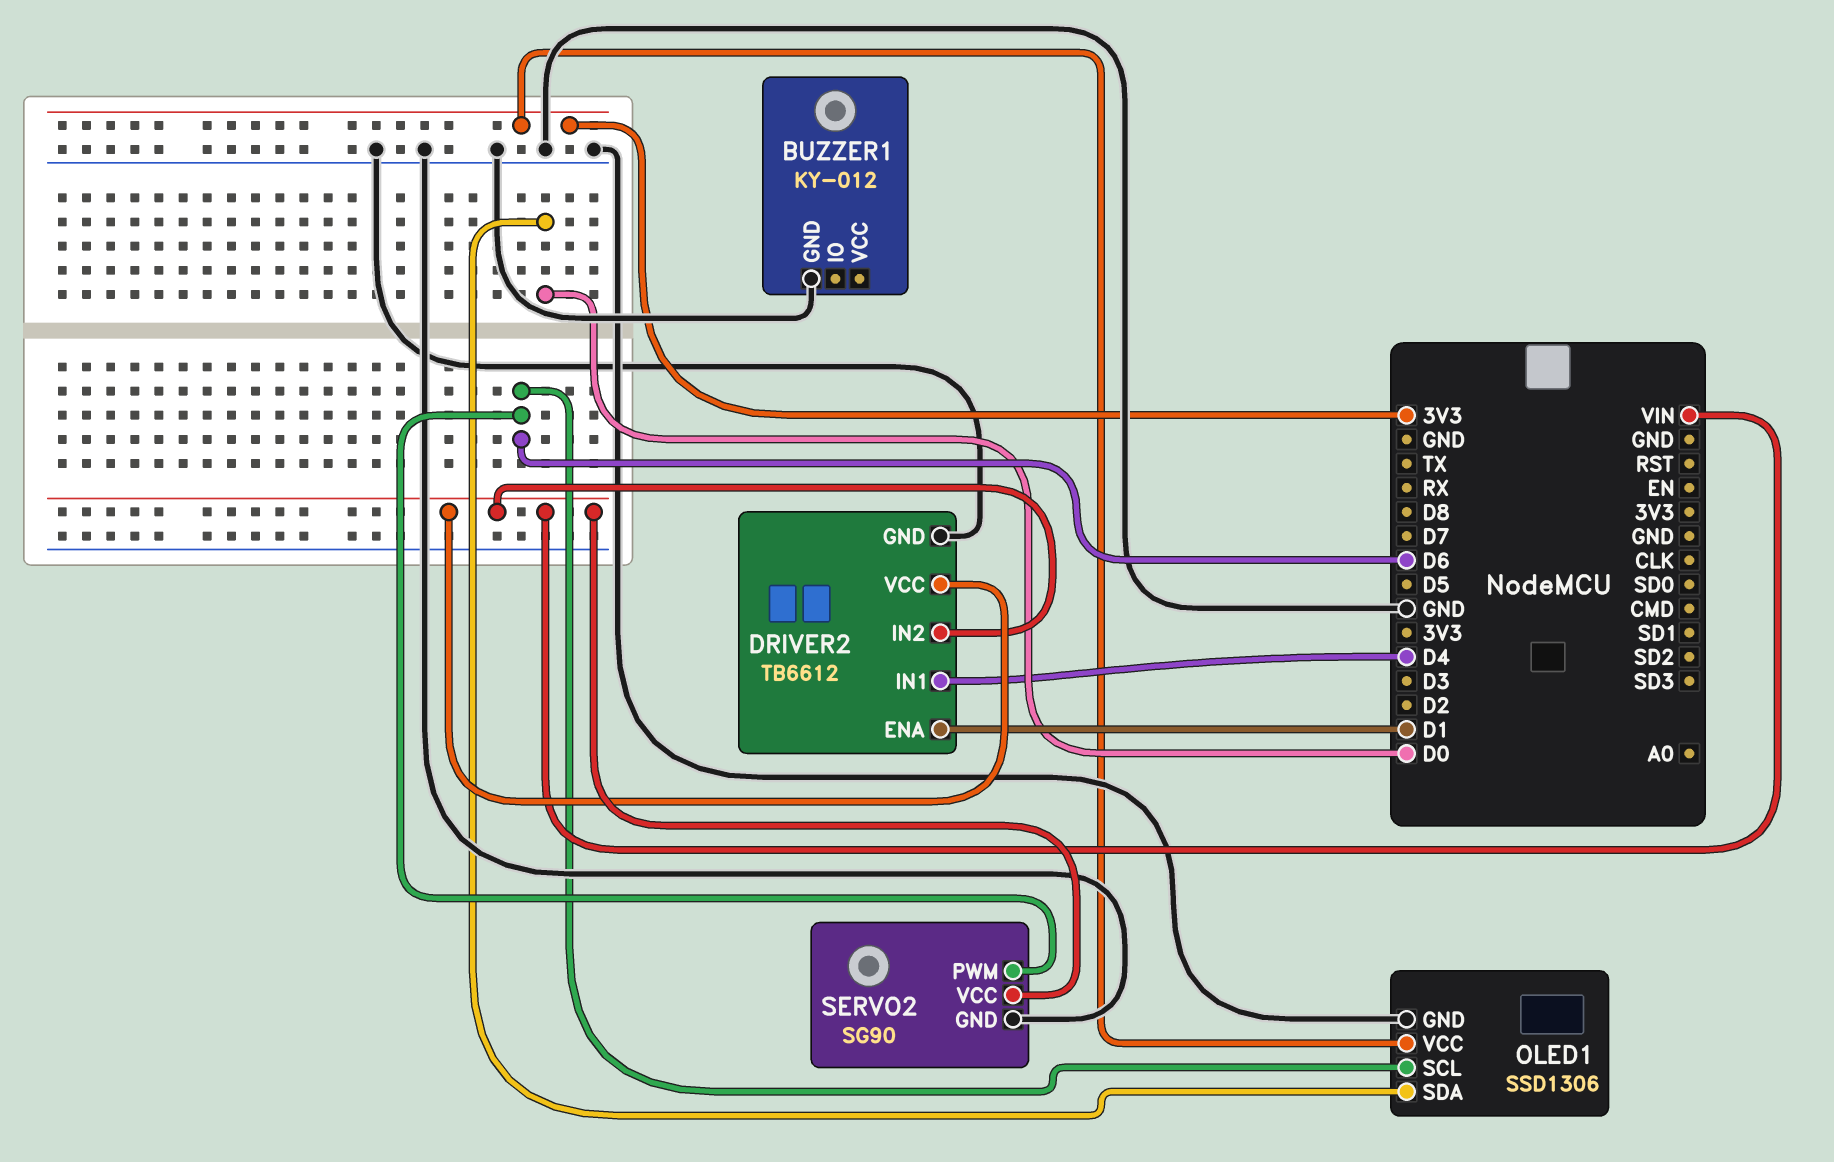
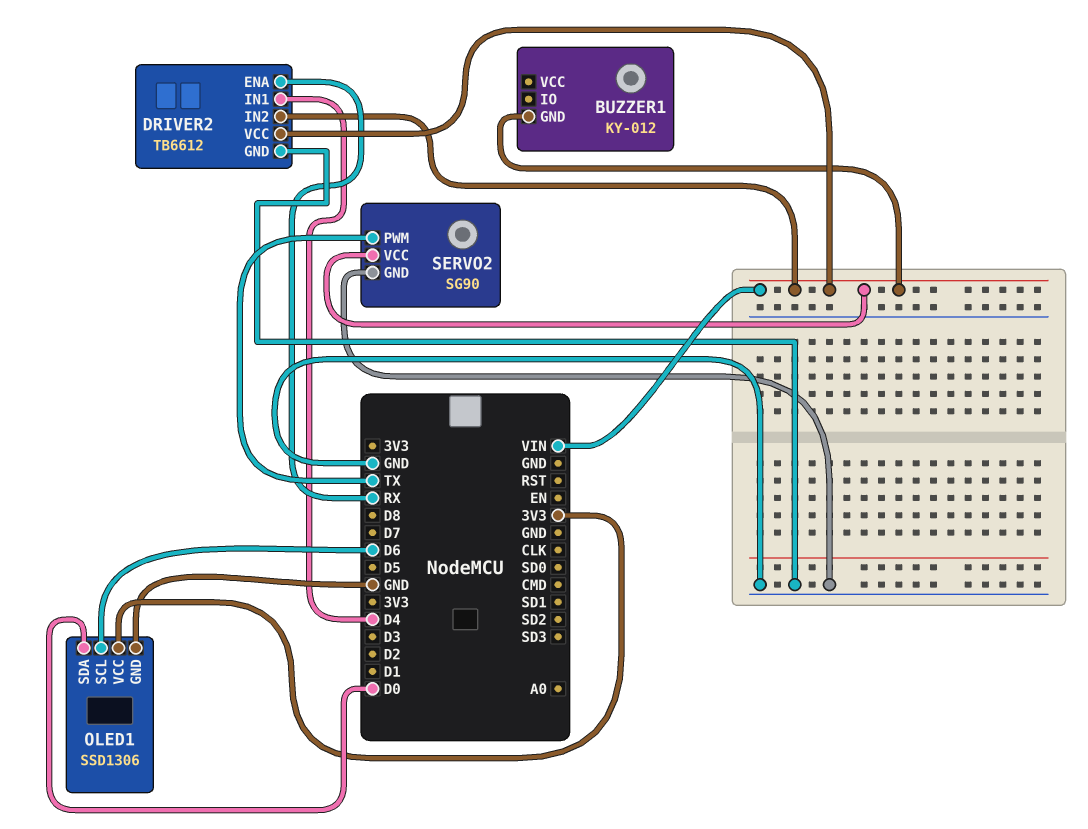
BUZZER1 pin GND: GND -> VIN
DRIVER2 pin ENA: D1 -> RX
SERVO2 pin PWM: D6 -> TX

